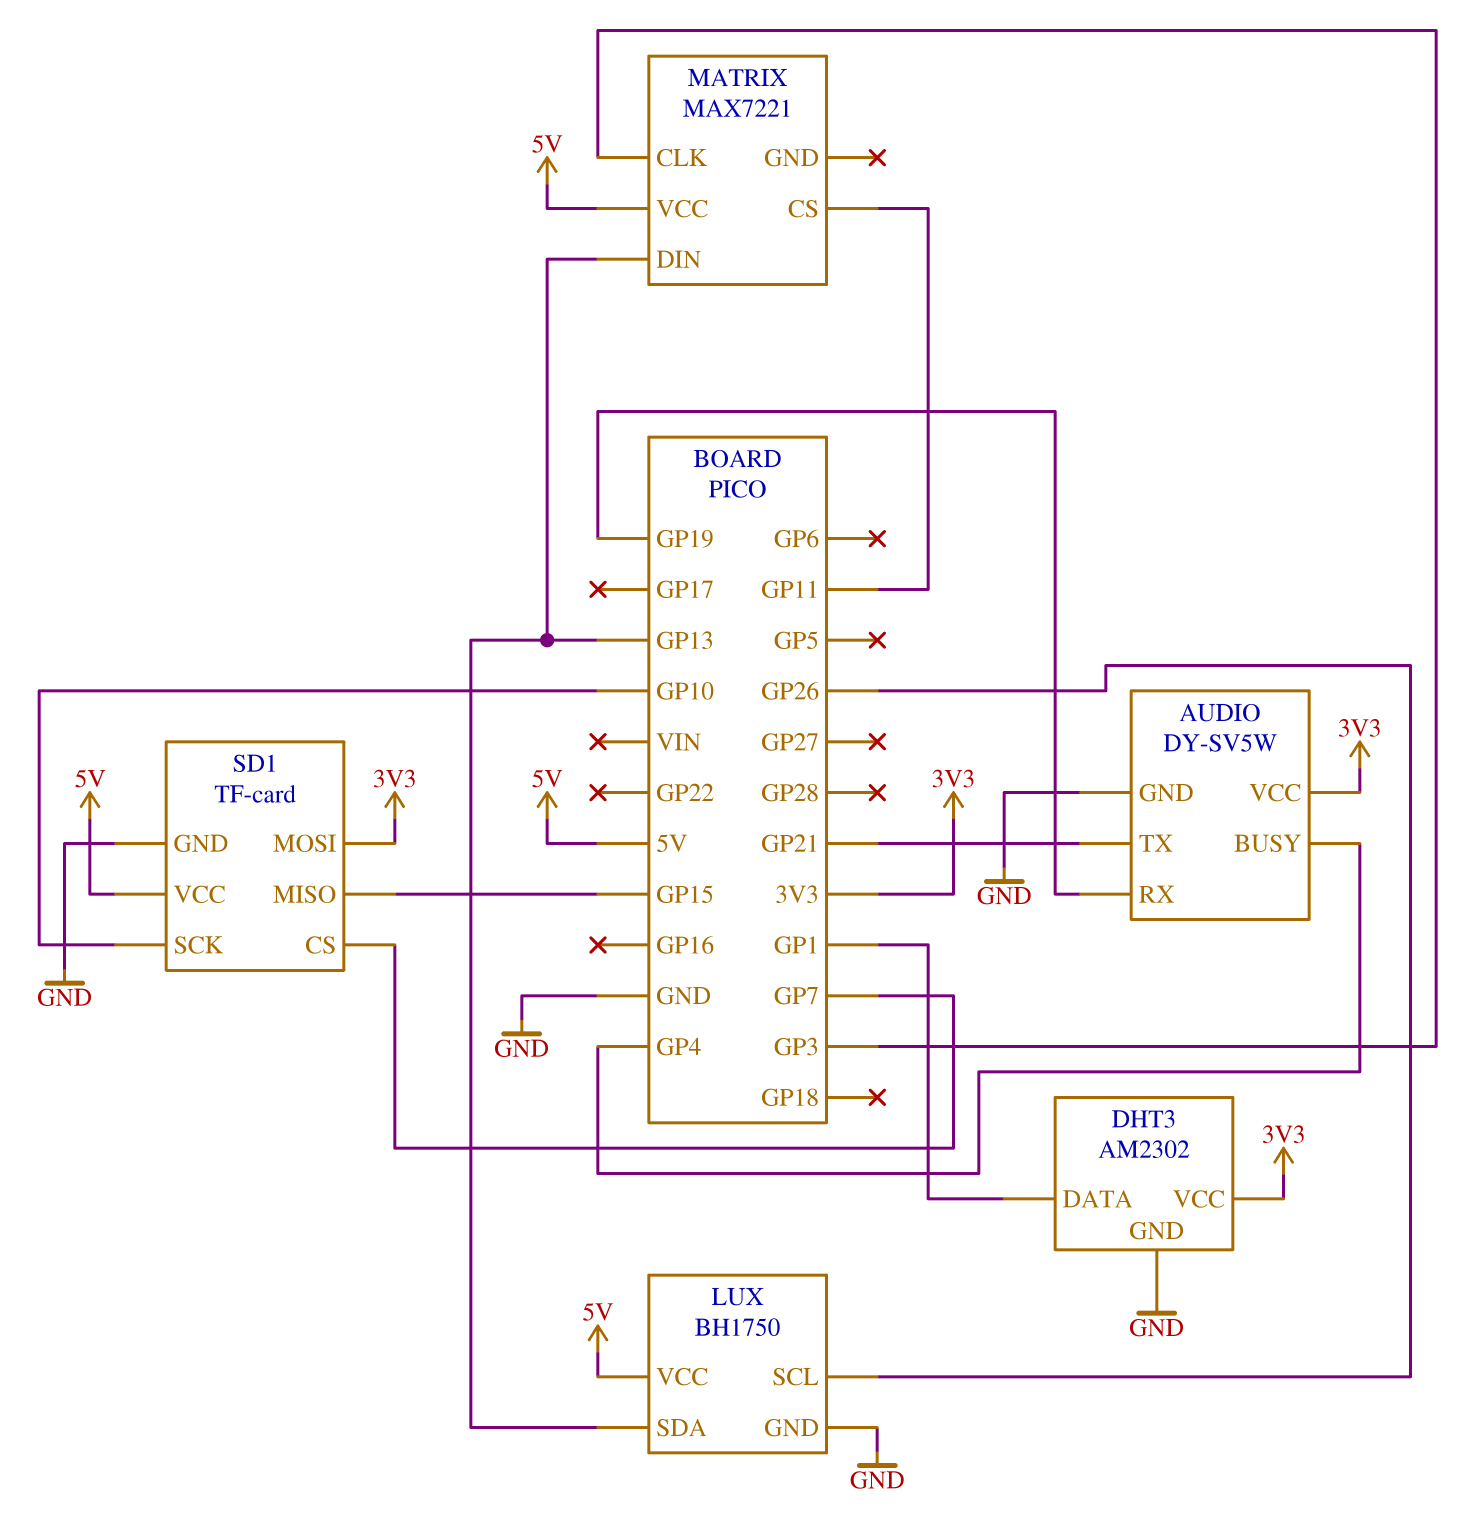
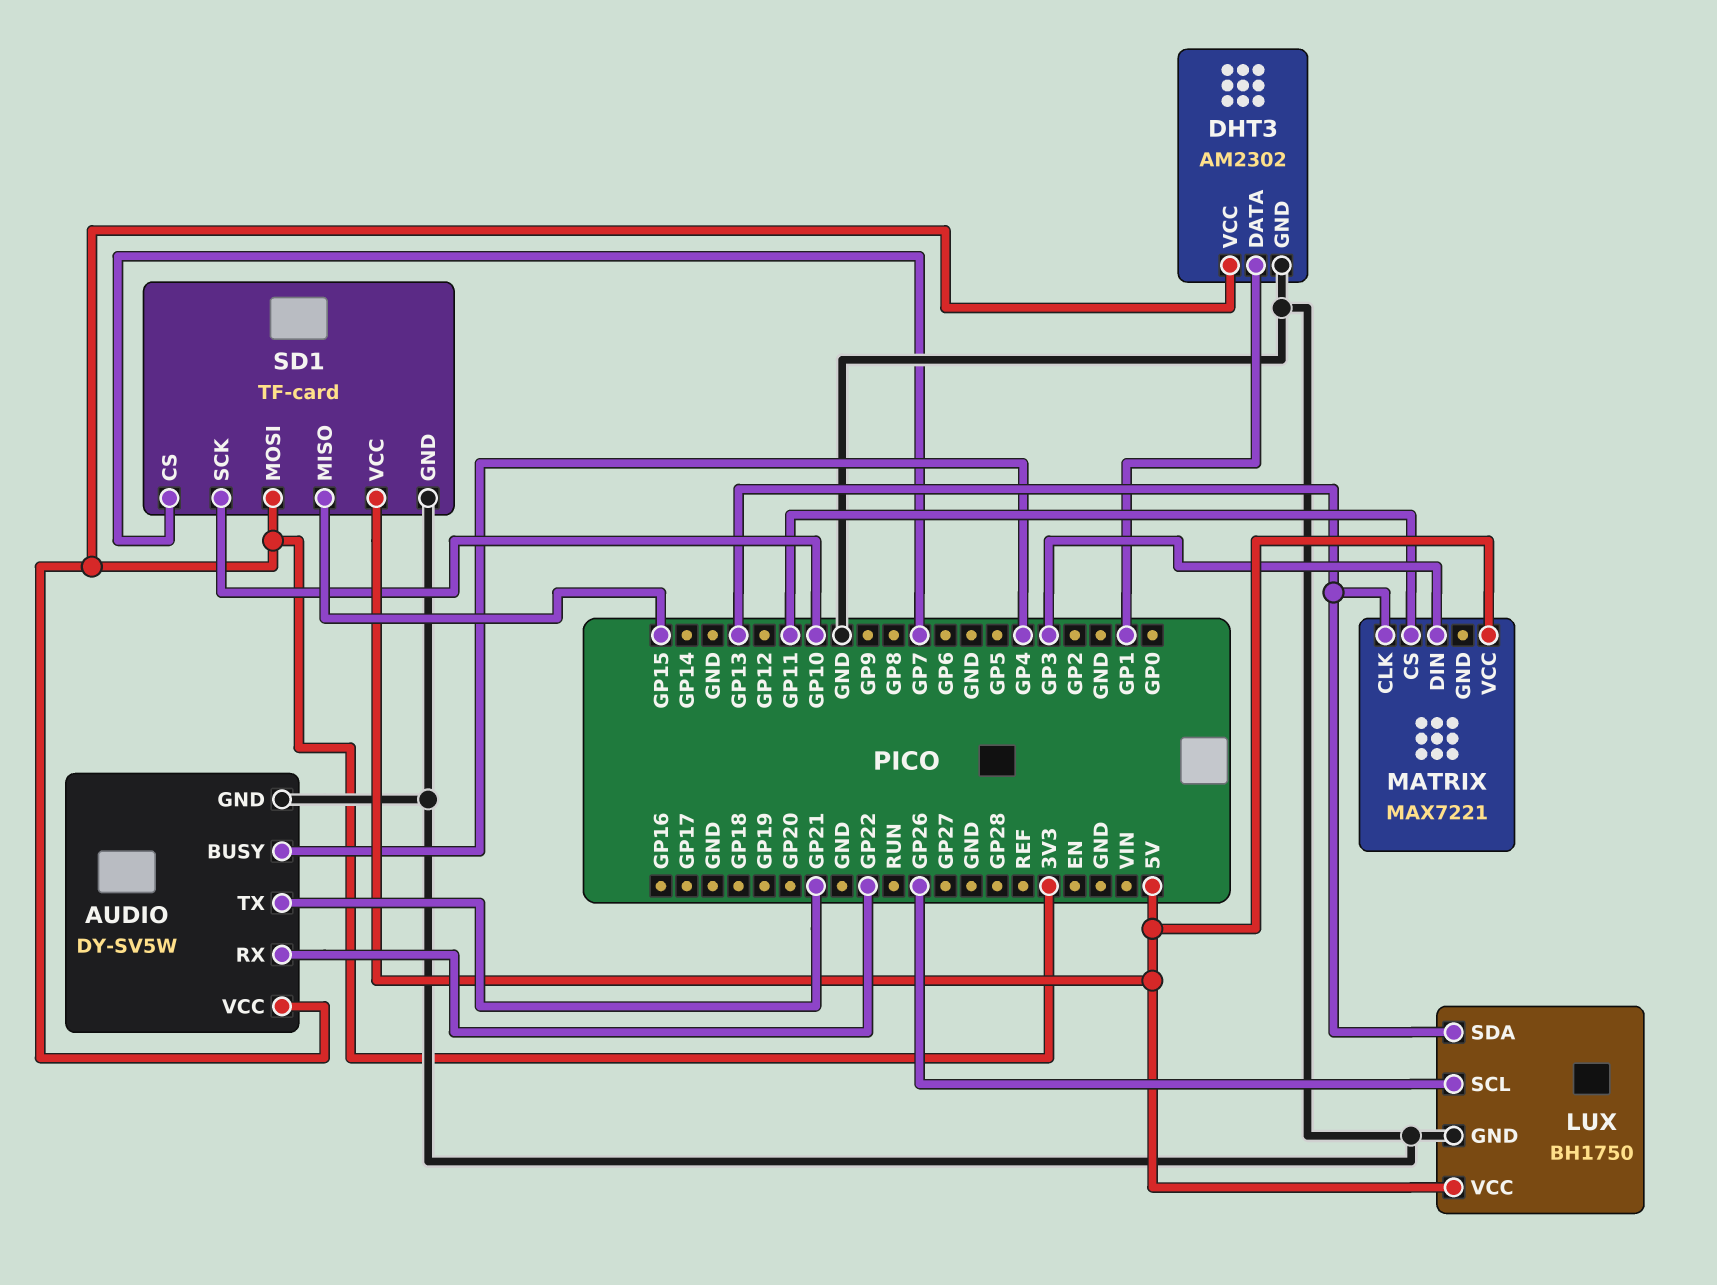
AUDIO pin RX: GP19 -> GP22
MATRIX pin CLK: GP3 -> GP13
MATRIX pin DIN: GP13 -> GP3

